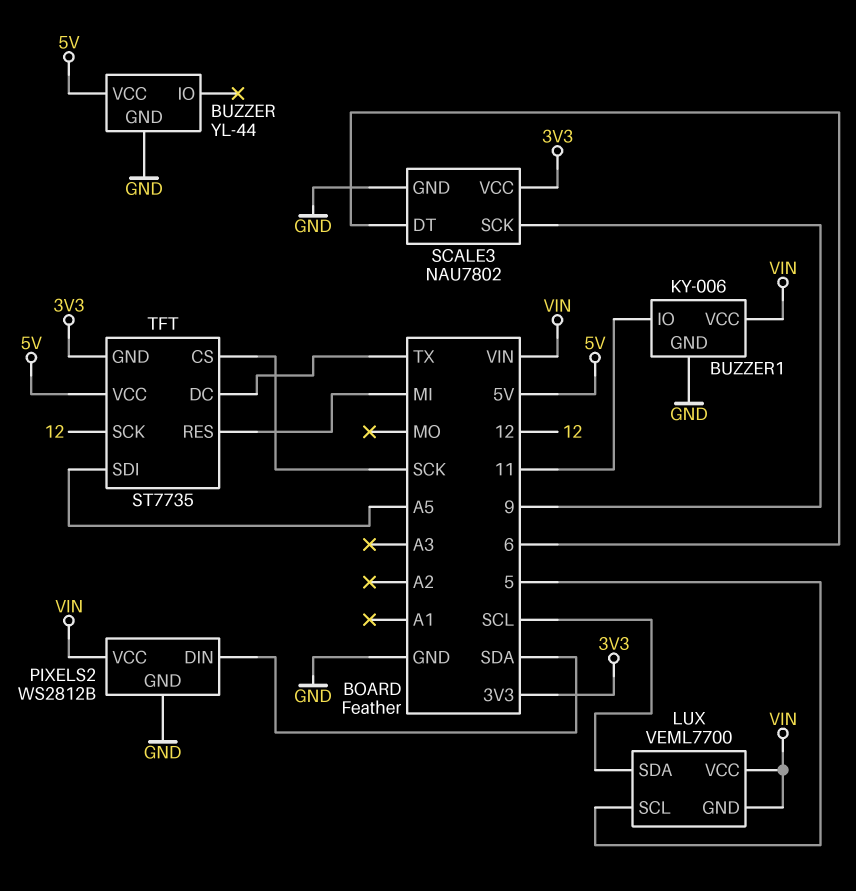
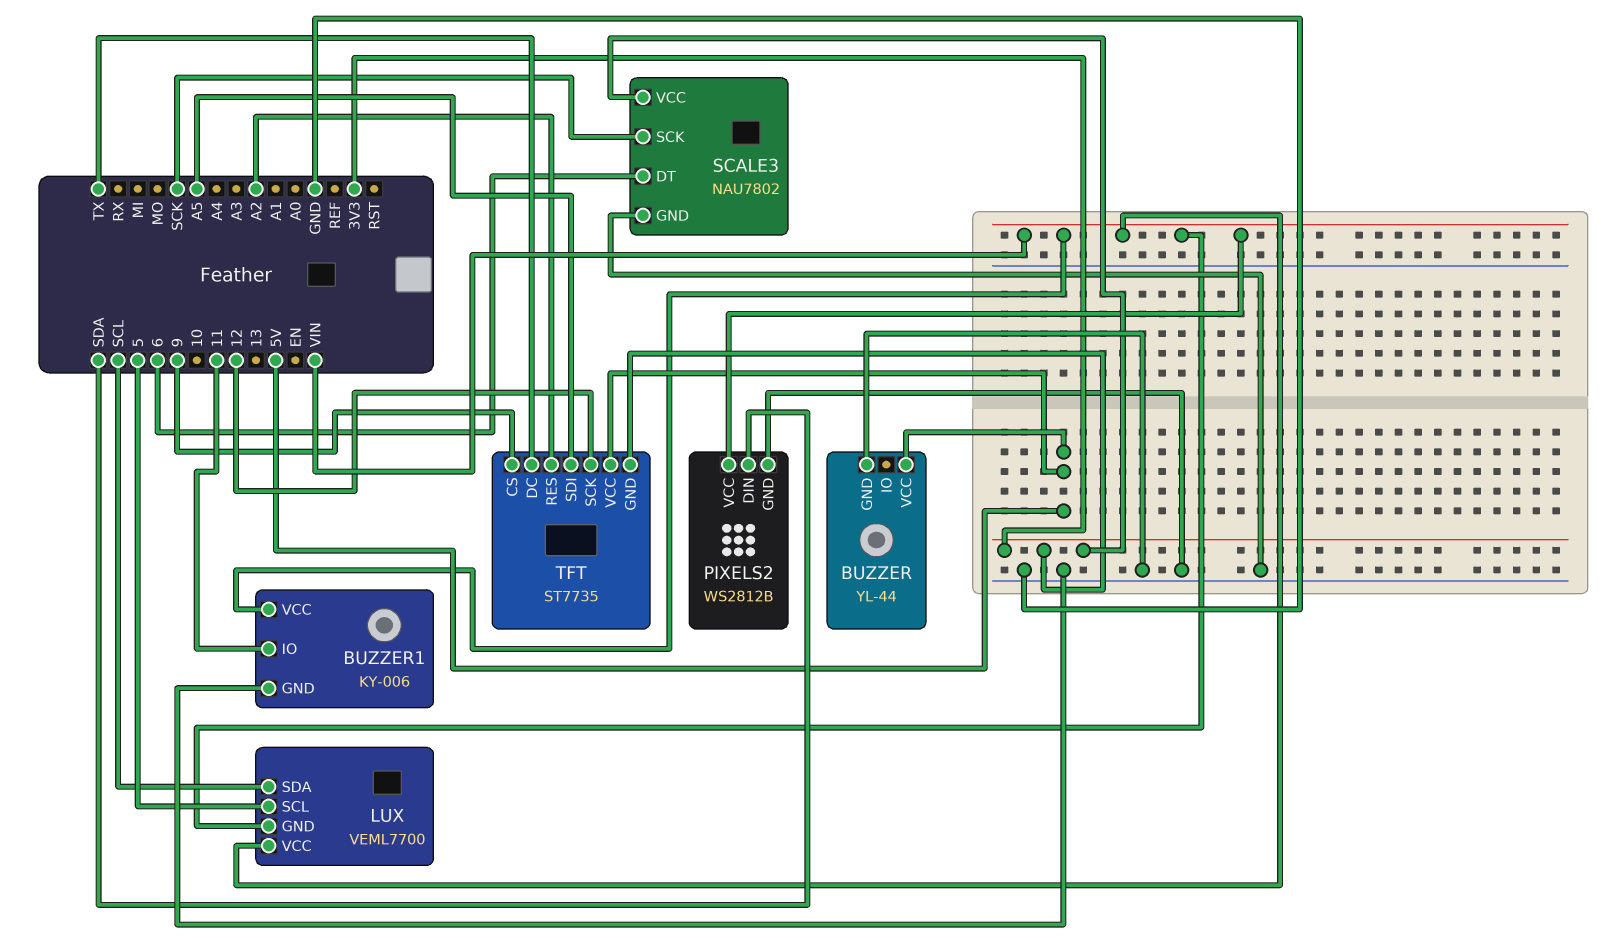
SCALE3 pin SCK: 9 -> SCK
TFT pin CS: SCK -> 9
TFT pin RES: MI -> A2

